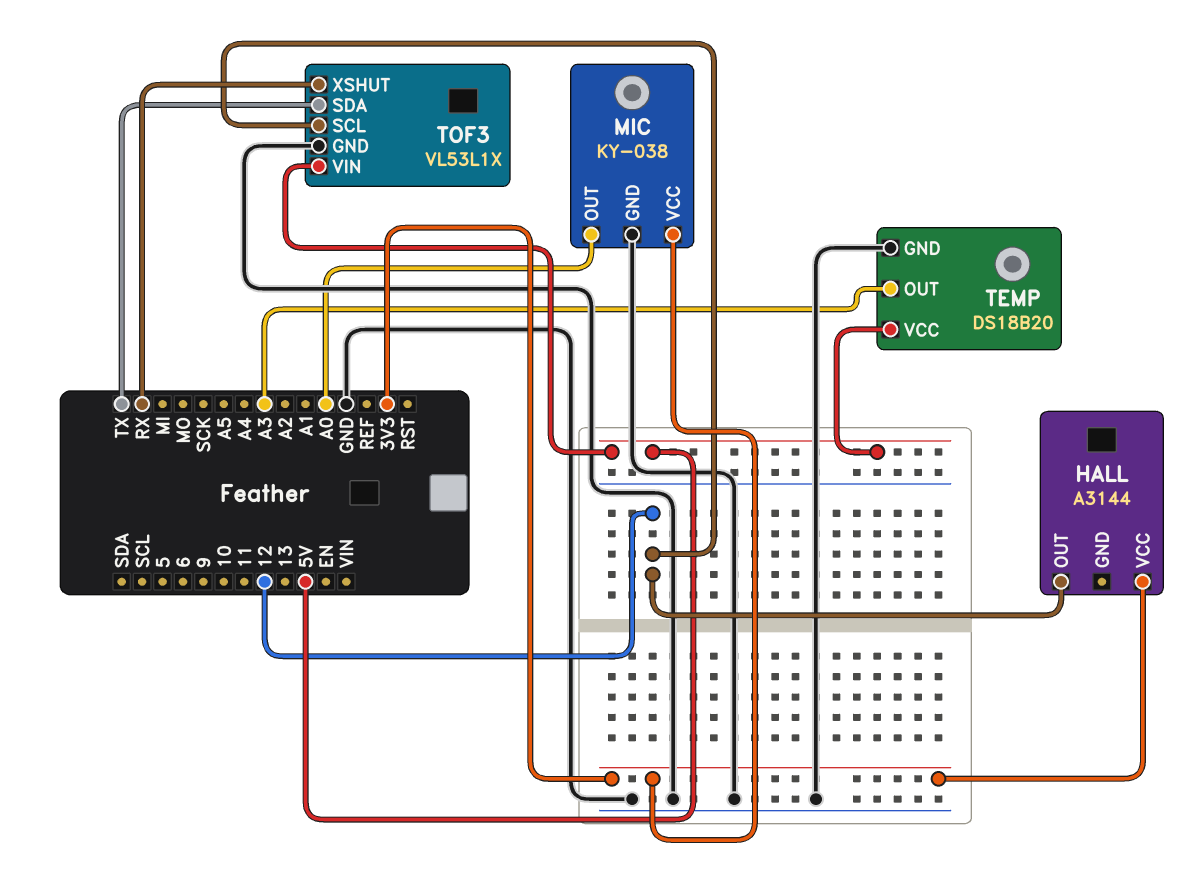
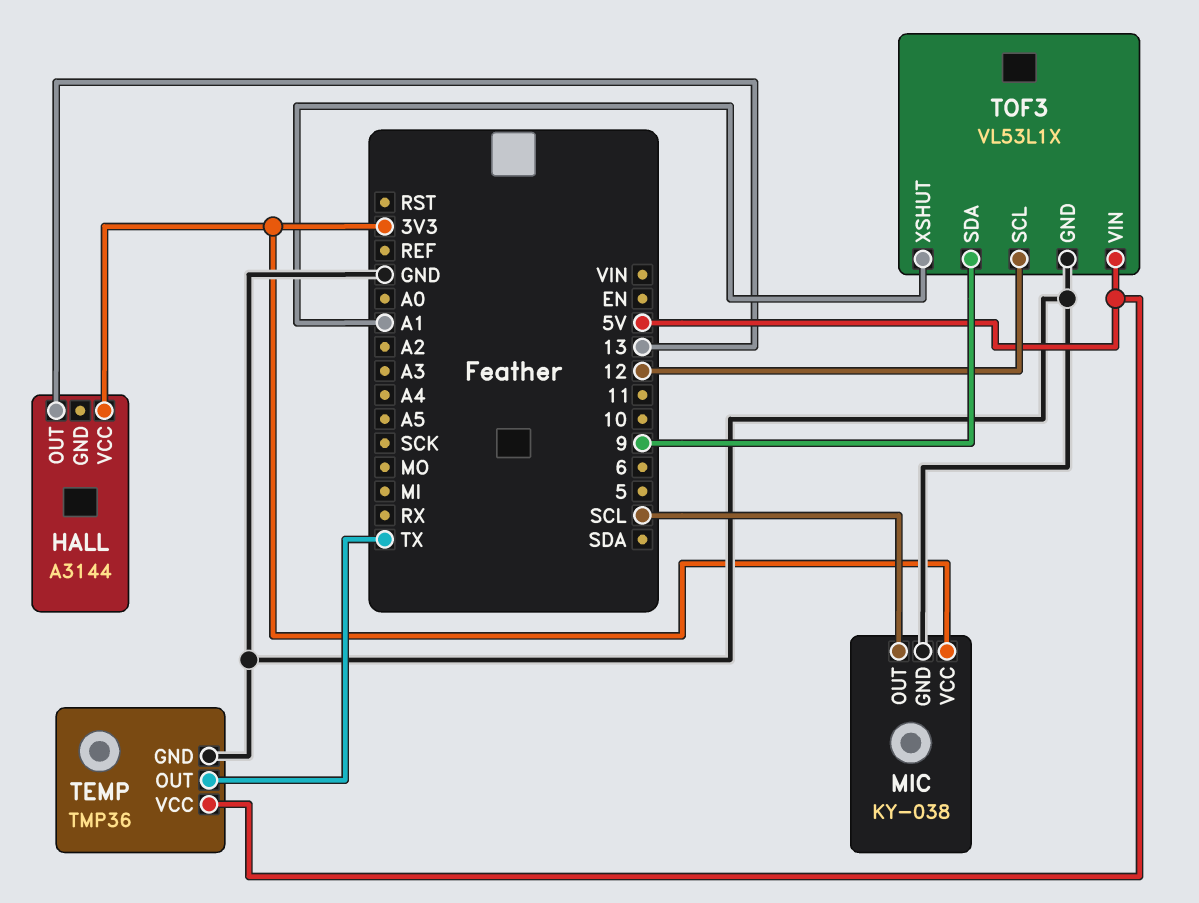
HALL pin OUT: 12 -> 13
MIC pin OUT: A0 -> SCL
TEMP: DS18B20 -> TMP36
TEMP pin OUT: A3 -> TX
TOF3 pin SDA: TX -> 9
TOF3 pin XSHUT: RX -> A1

